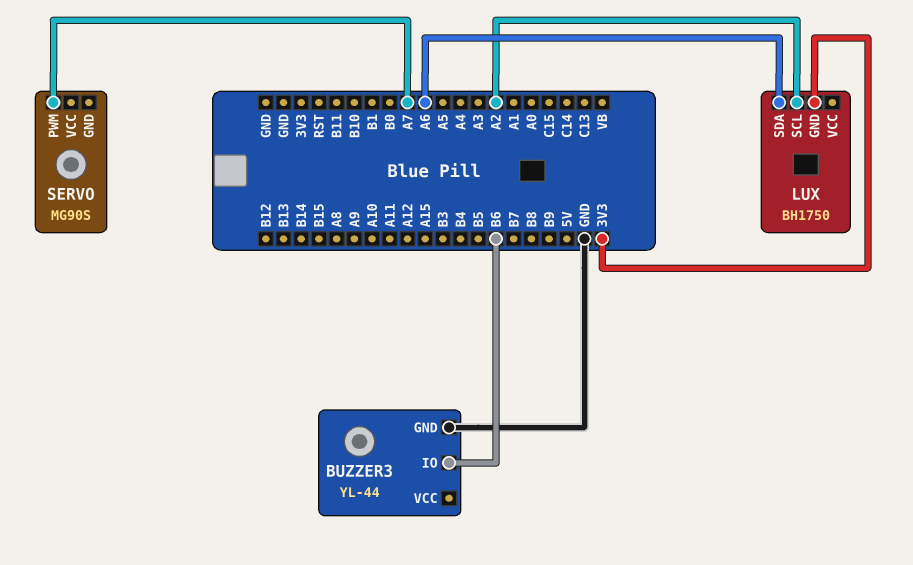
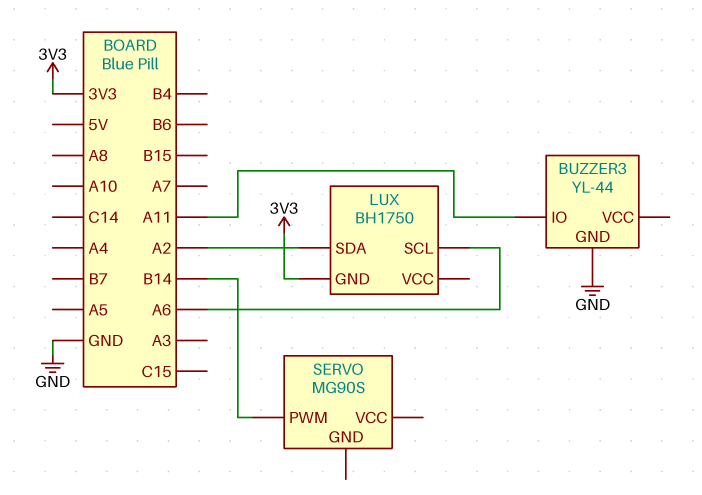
BUZZER3 pin IO: B6 -> A11
LUX pin SCL: A2 -> A6
LUX pin SDA: A6 -> A2
SERVO pin PWM: A7 -> B14

